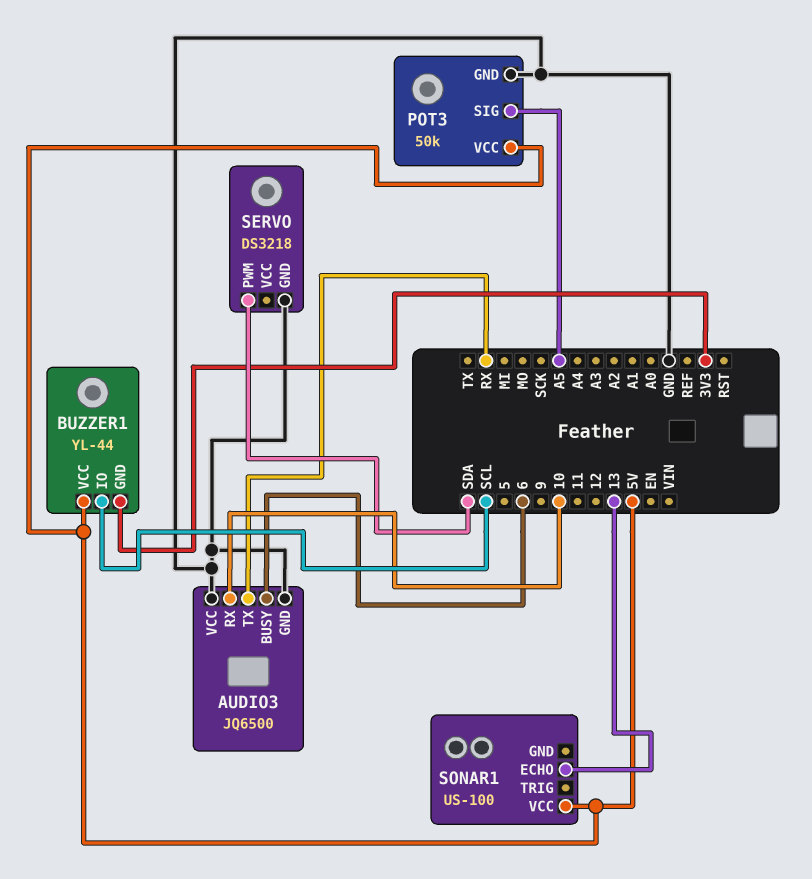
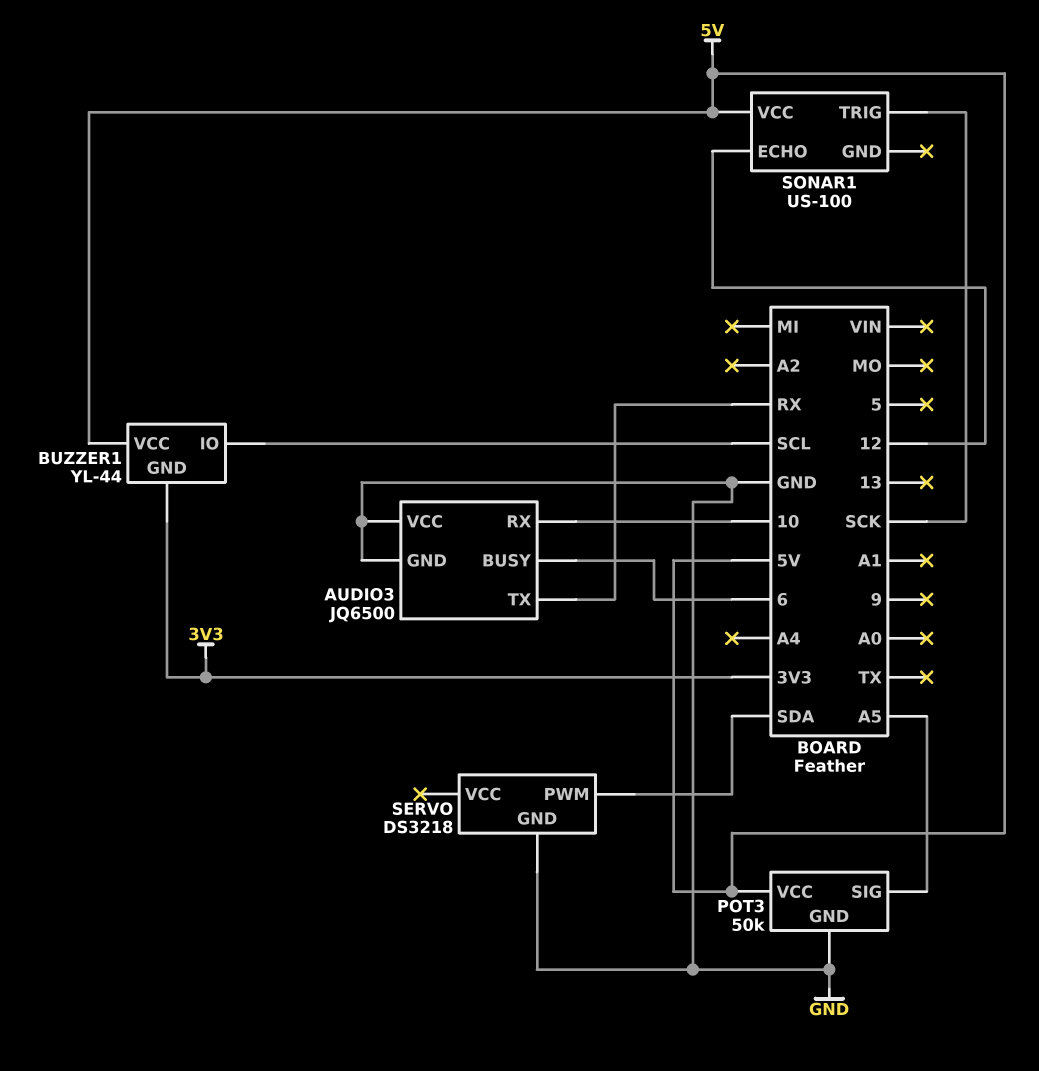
SONAR1 pin ECHO: 13 -> 12
SONAR1 pin TRIG: none -> SCK

